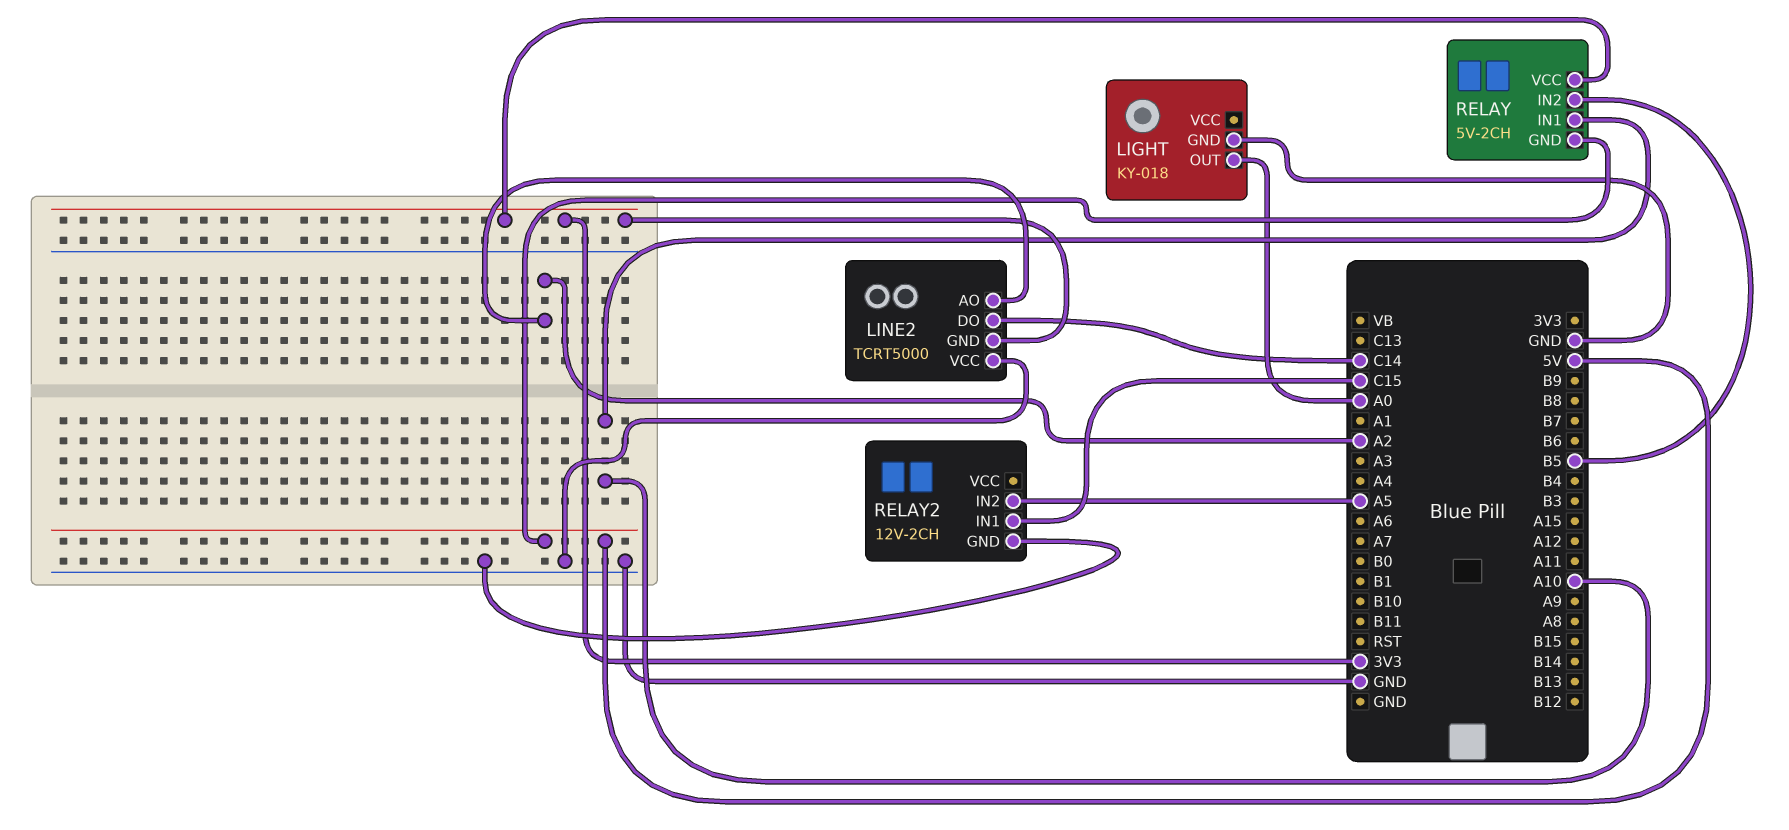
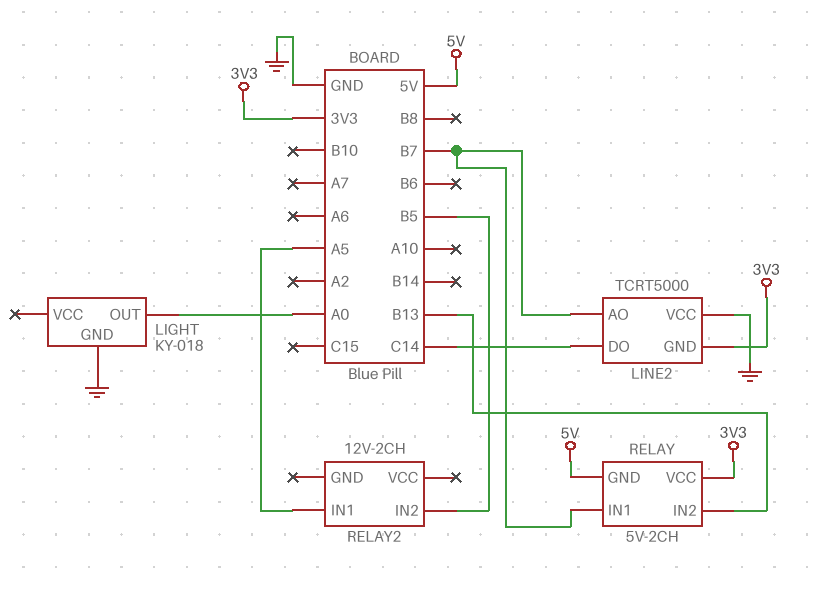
LINE2 pin AO: A2 -> B7
RELAY pin IN1: A10 -> B7
RELAY pin IN2: B5 -> B13
RELAY2 pin GND: GND -> none
RELAY2 pin IN1: C15 -> A5
RELAY2 pin IN2: A5 -> B5

